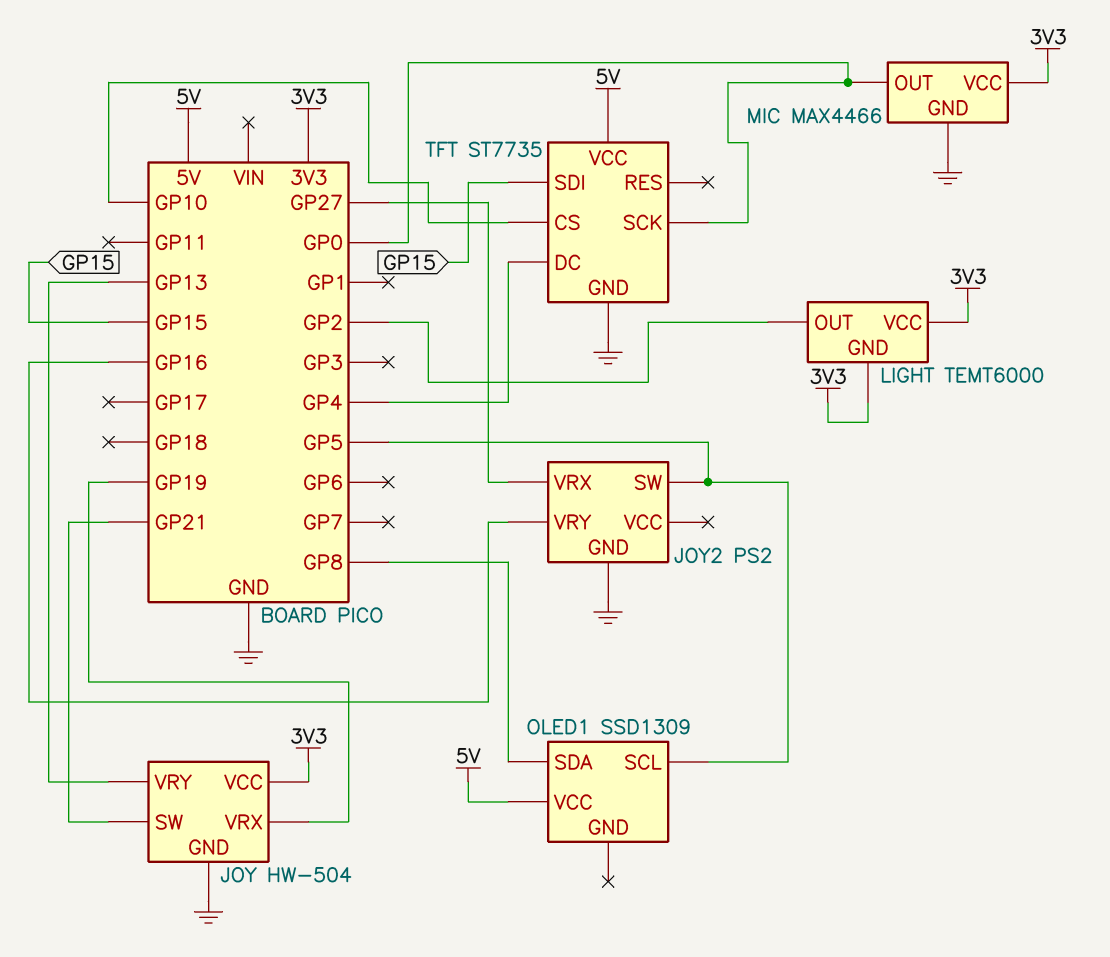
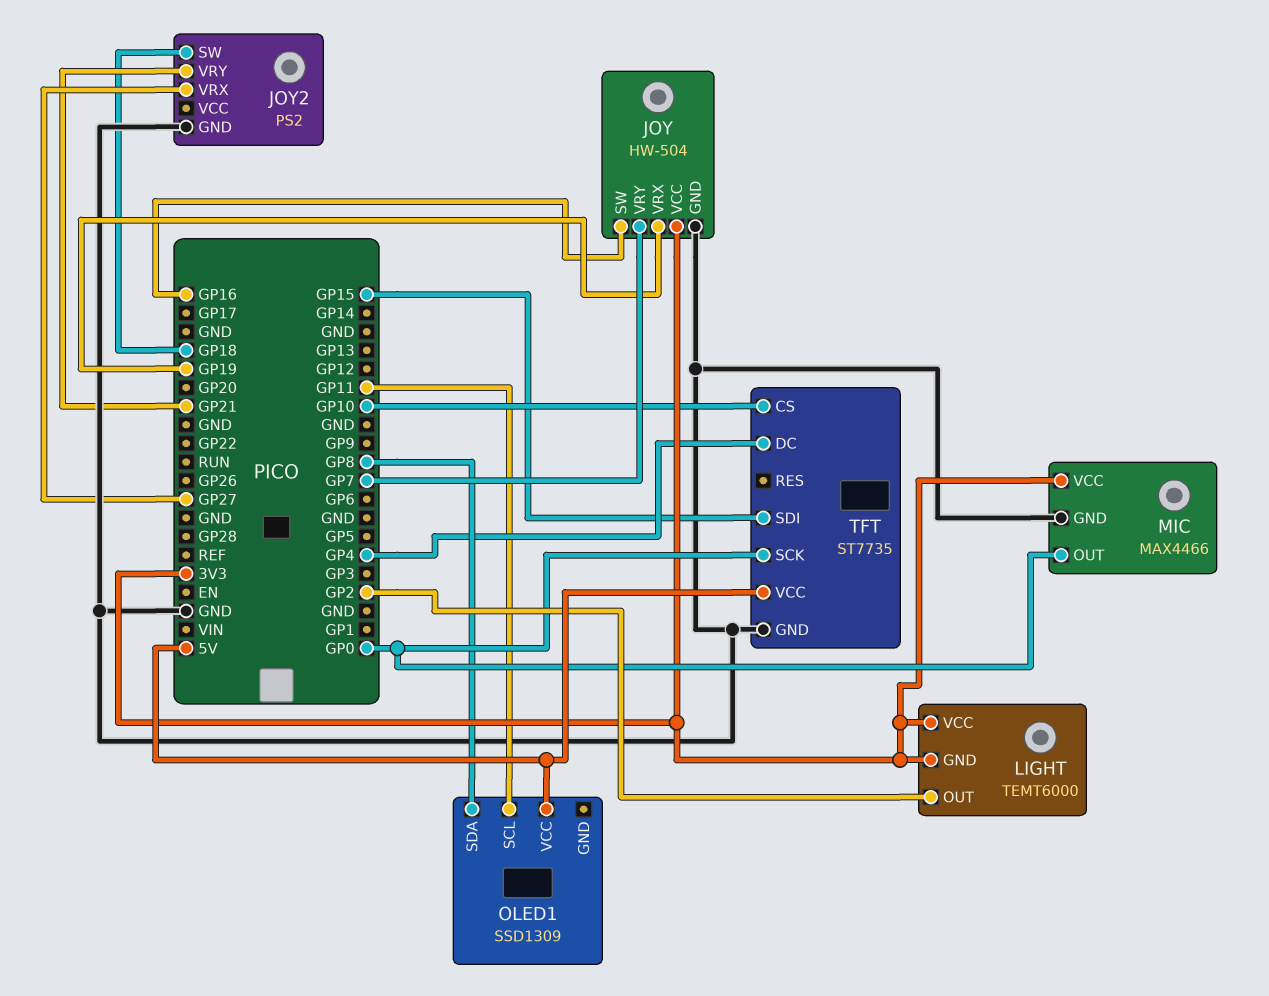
JOY pin SW: GP21 -> GP16
JOY pin VRY: GP13 -> GP7
JOY2 pin SW: GP5 -> GP18
JOY2 pin VRY: GP16 -> GP21
OLED1 pin SCL: GP5 -> GP11

